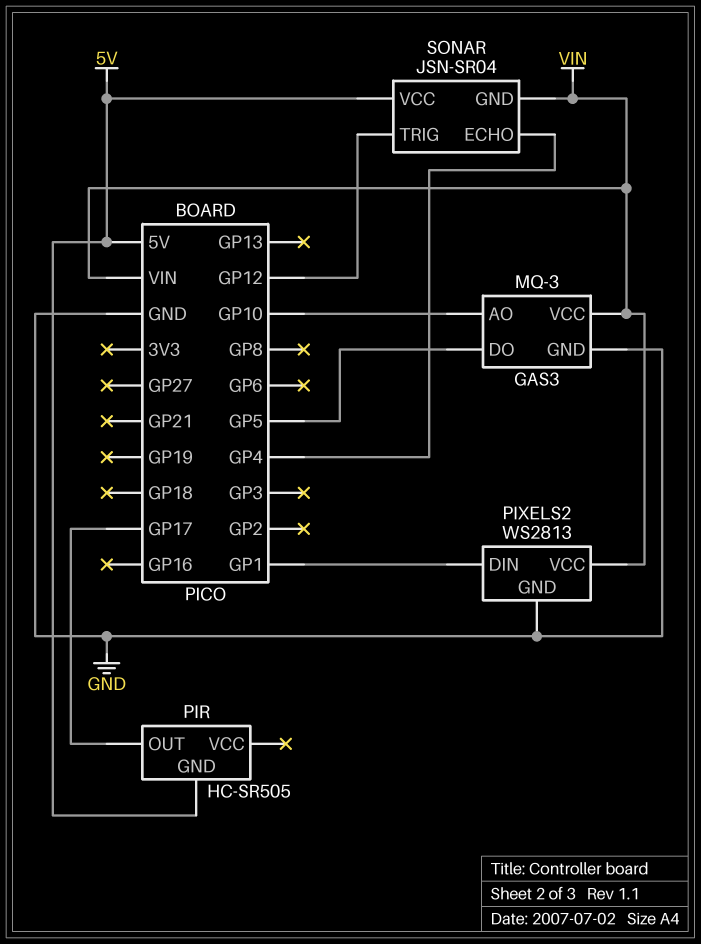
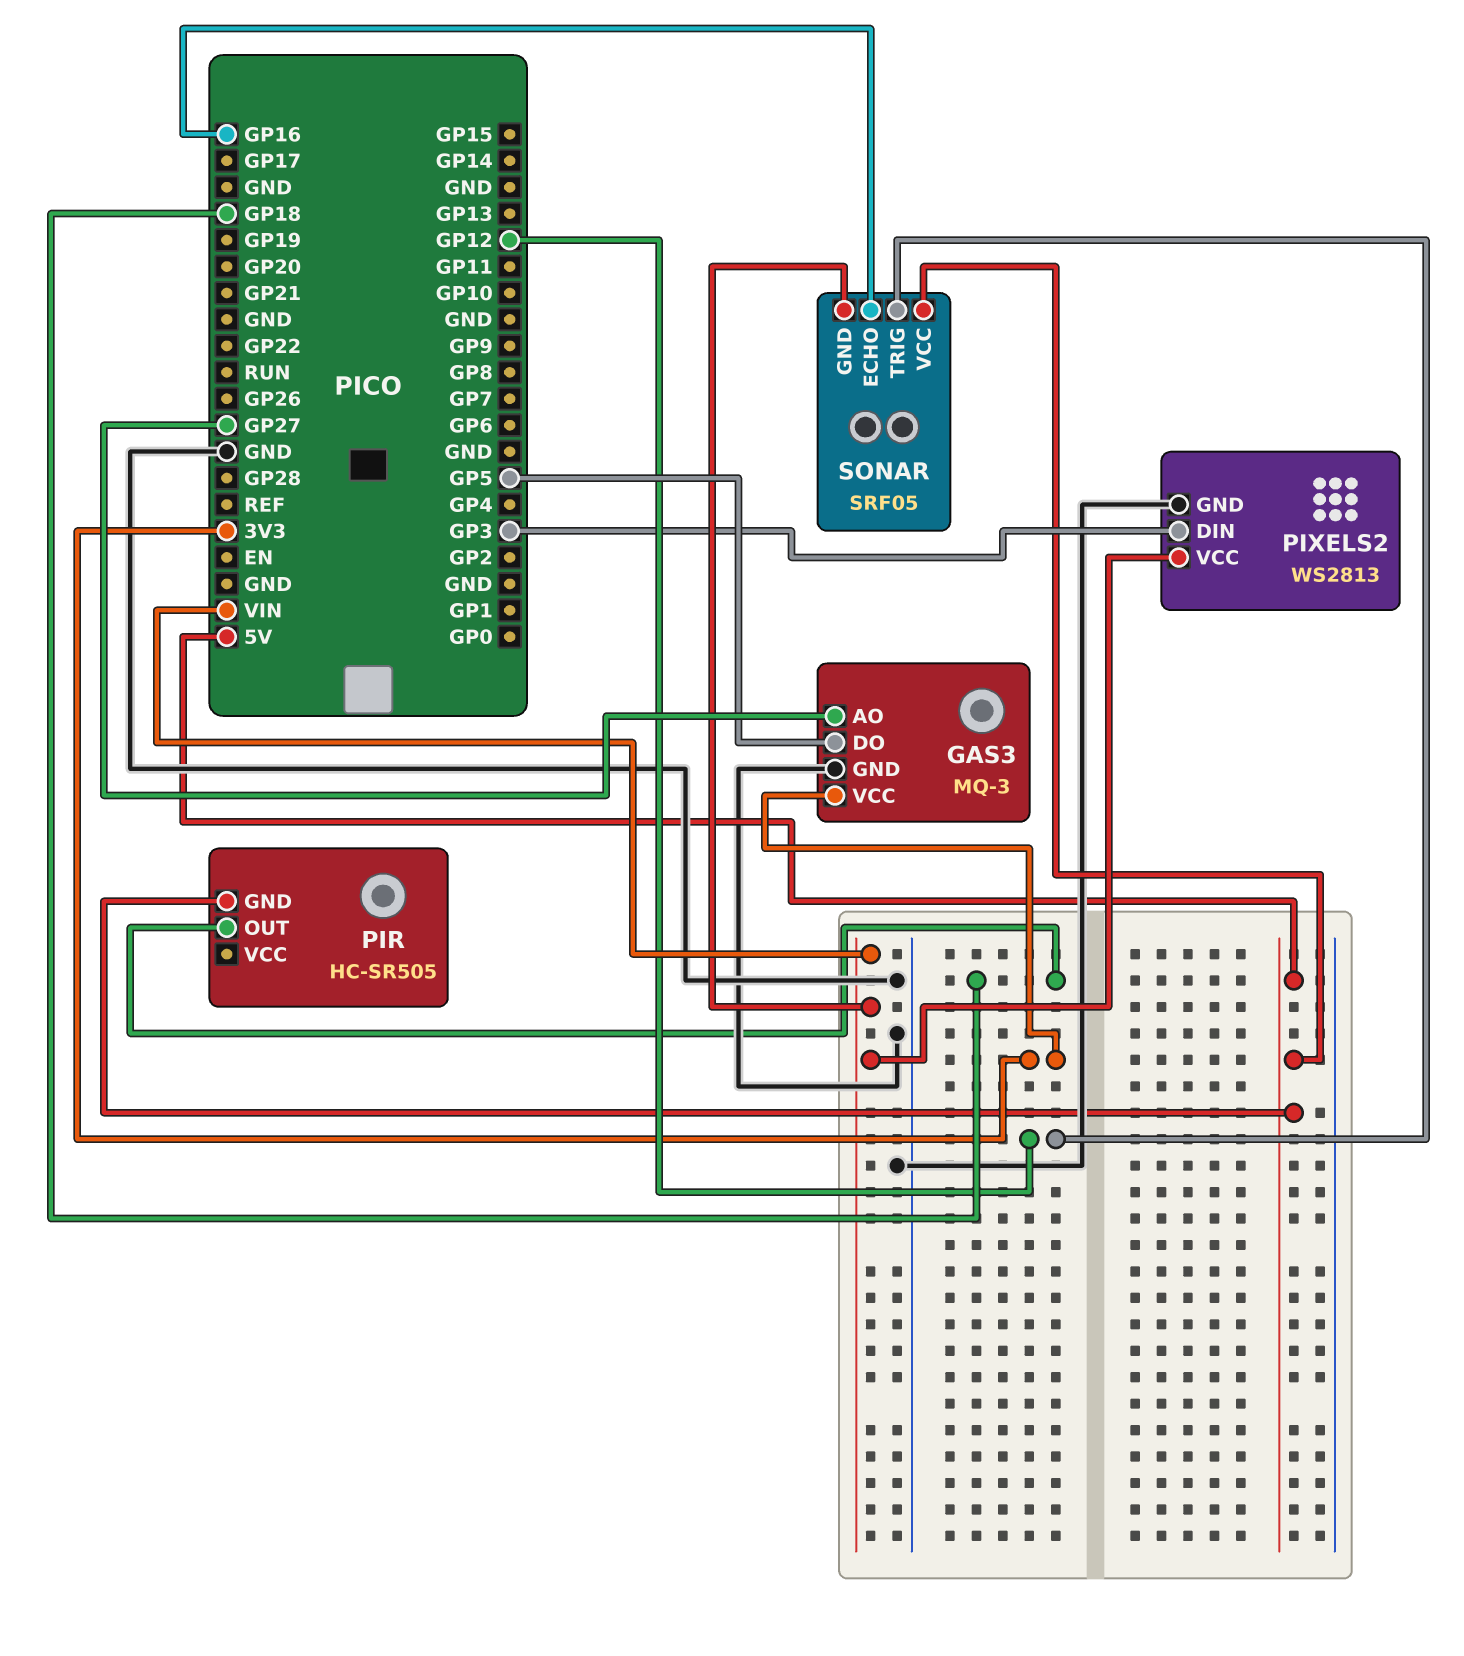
GAS3 pin AO: GP10 -> GP27
GAS3 pin VCC: VIN -> 3V3
PIR pin OUT: GP17 -> GP18
PIXELS2 pin DIN: GP1 -> GP3
SONAR: JSN-SR04 -> SRF05
SONAR pin ECHO: GP4 -> GP16

